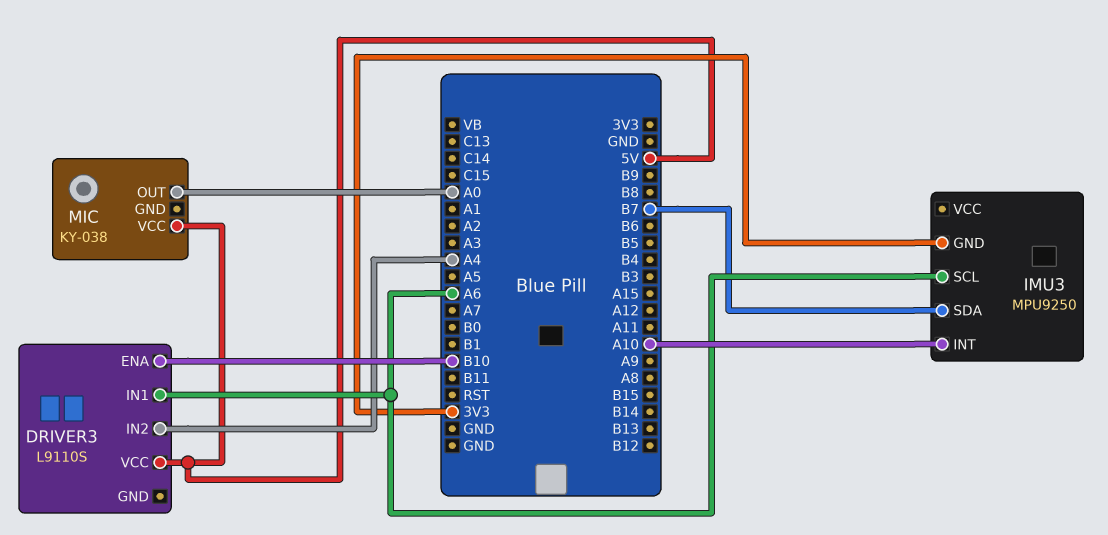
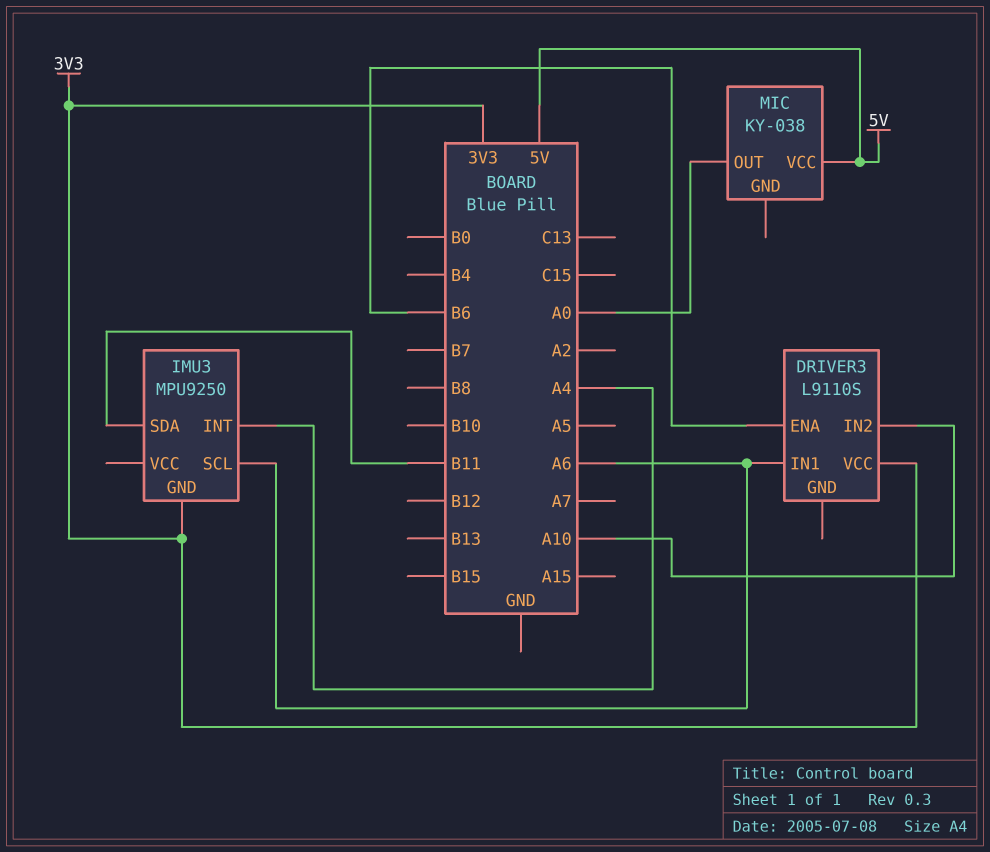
DRIVER3 pin ENA: B10 -> B6
DRIVER3 pin IN2: A4 -> A10
DRIVER3 pin VCC: 5V -> 3V3
IMU3 pin INT: A10 -> A4
IMU3 pin SDA: B7 -> B11

